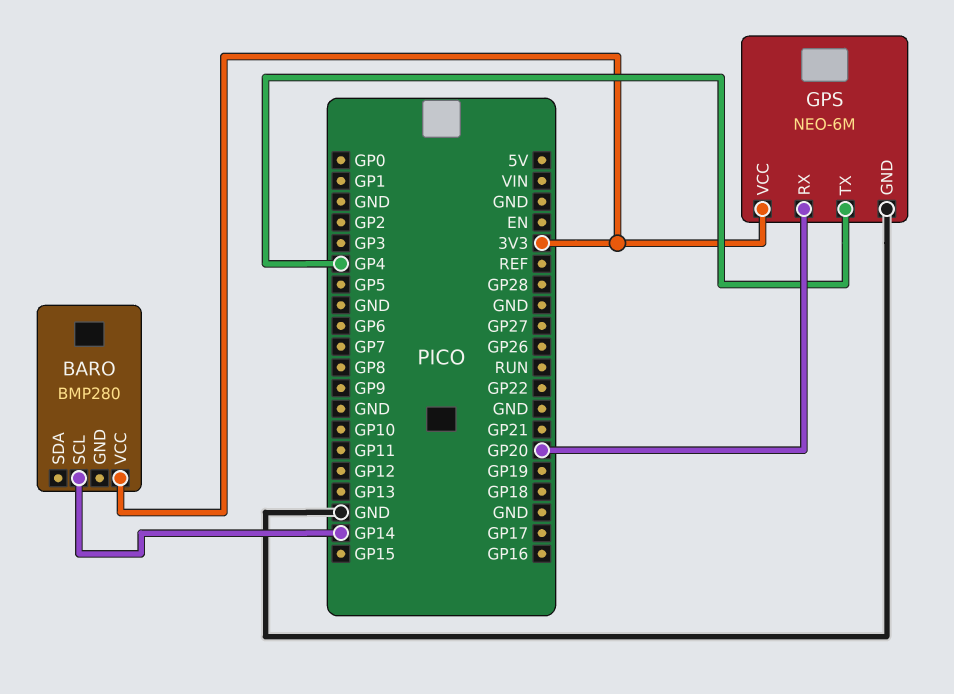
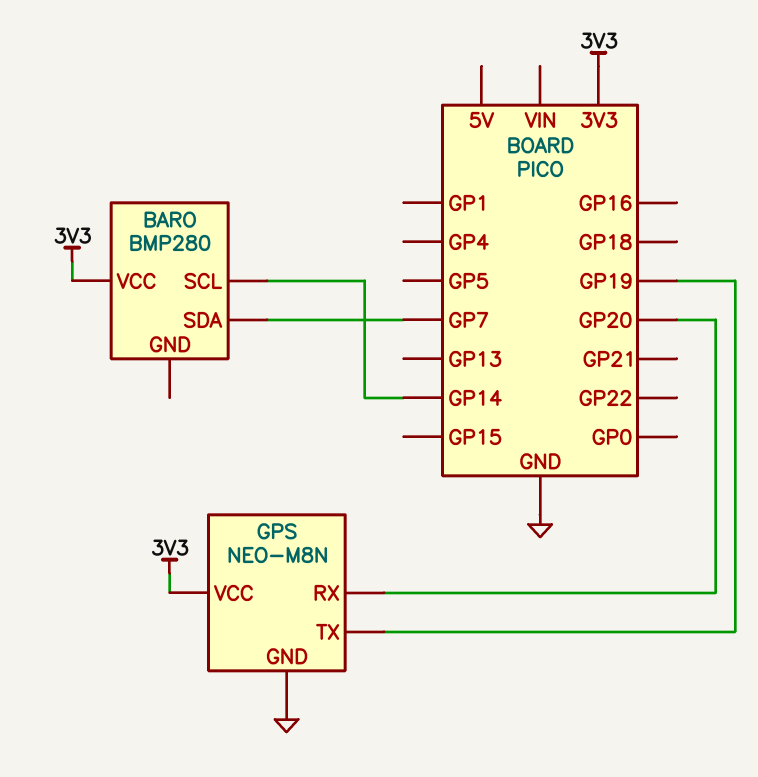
BARO pin SDA: none -> GP7
GPS: NEO-6M -> NEO-M8N
GPS pin TX: GP4 -> GP19

